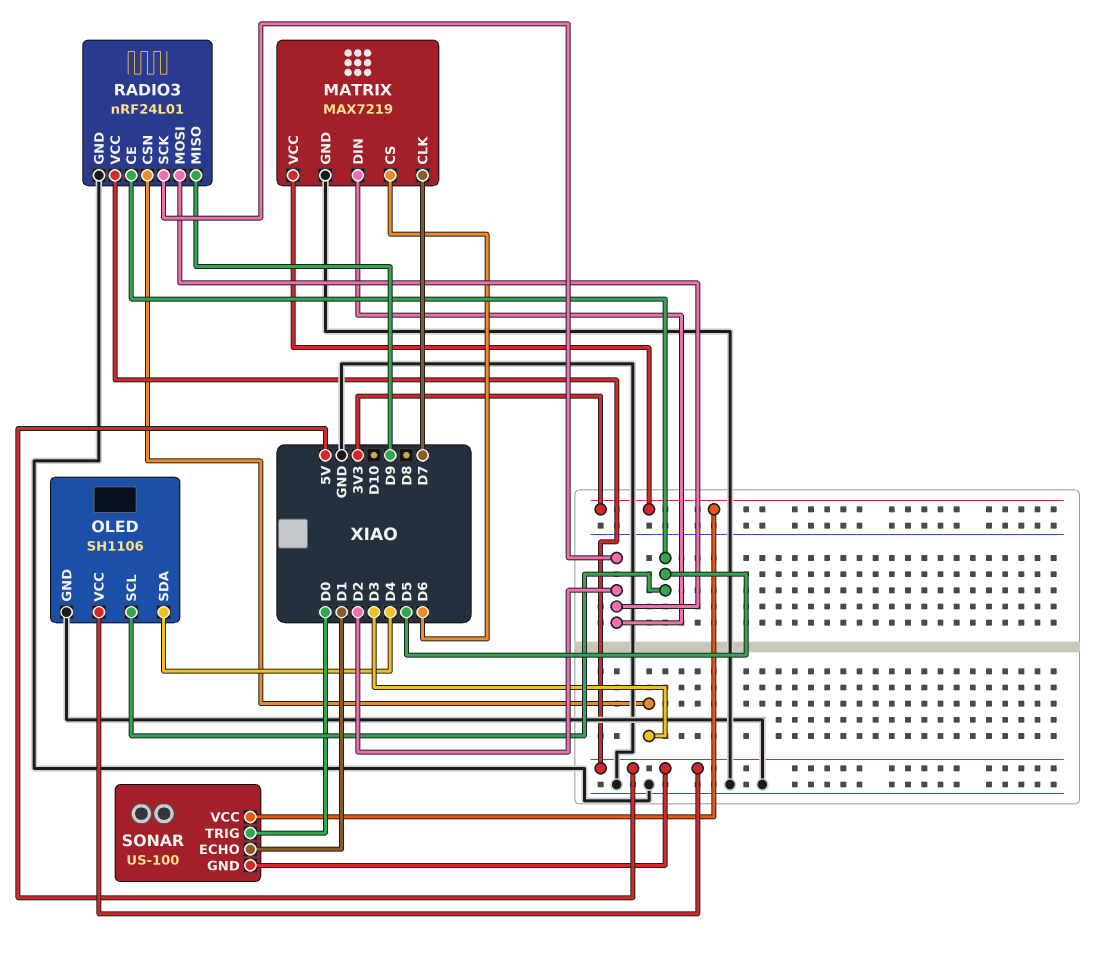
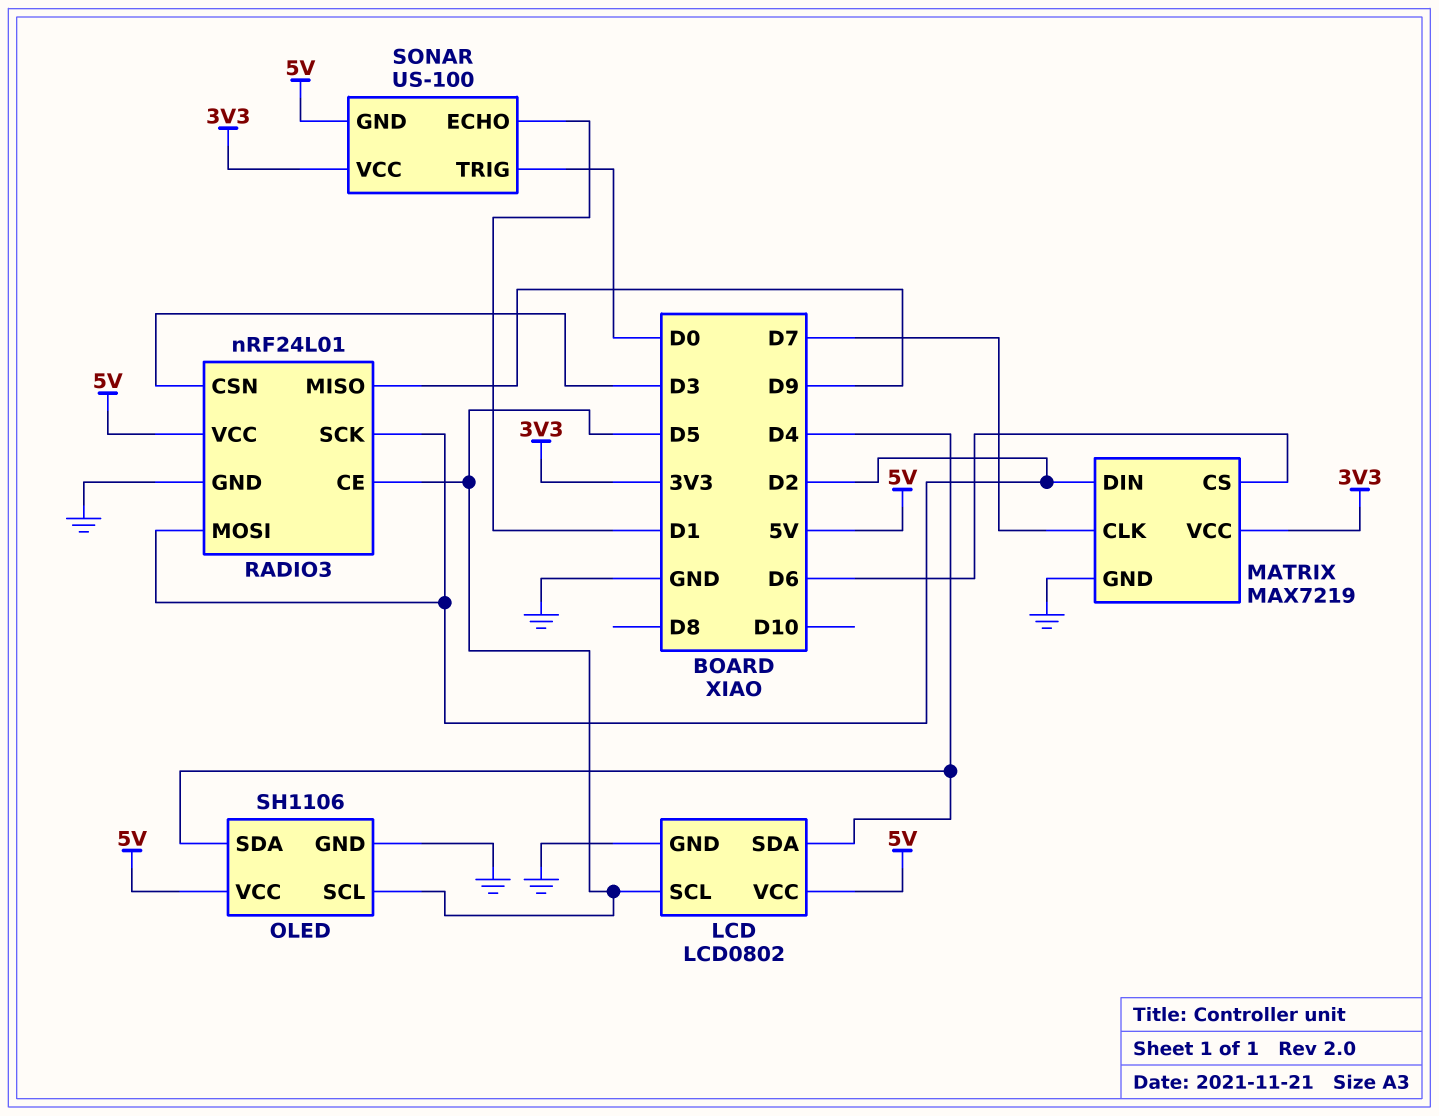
LCD: none -> LCD0802
LCD pin GND: none -> GND
LCD pin SCL: none -> D5
LCD pin SDA: none -> D4
LCD pin VCC: none -> 5V

